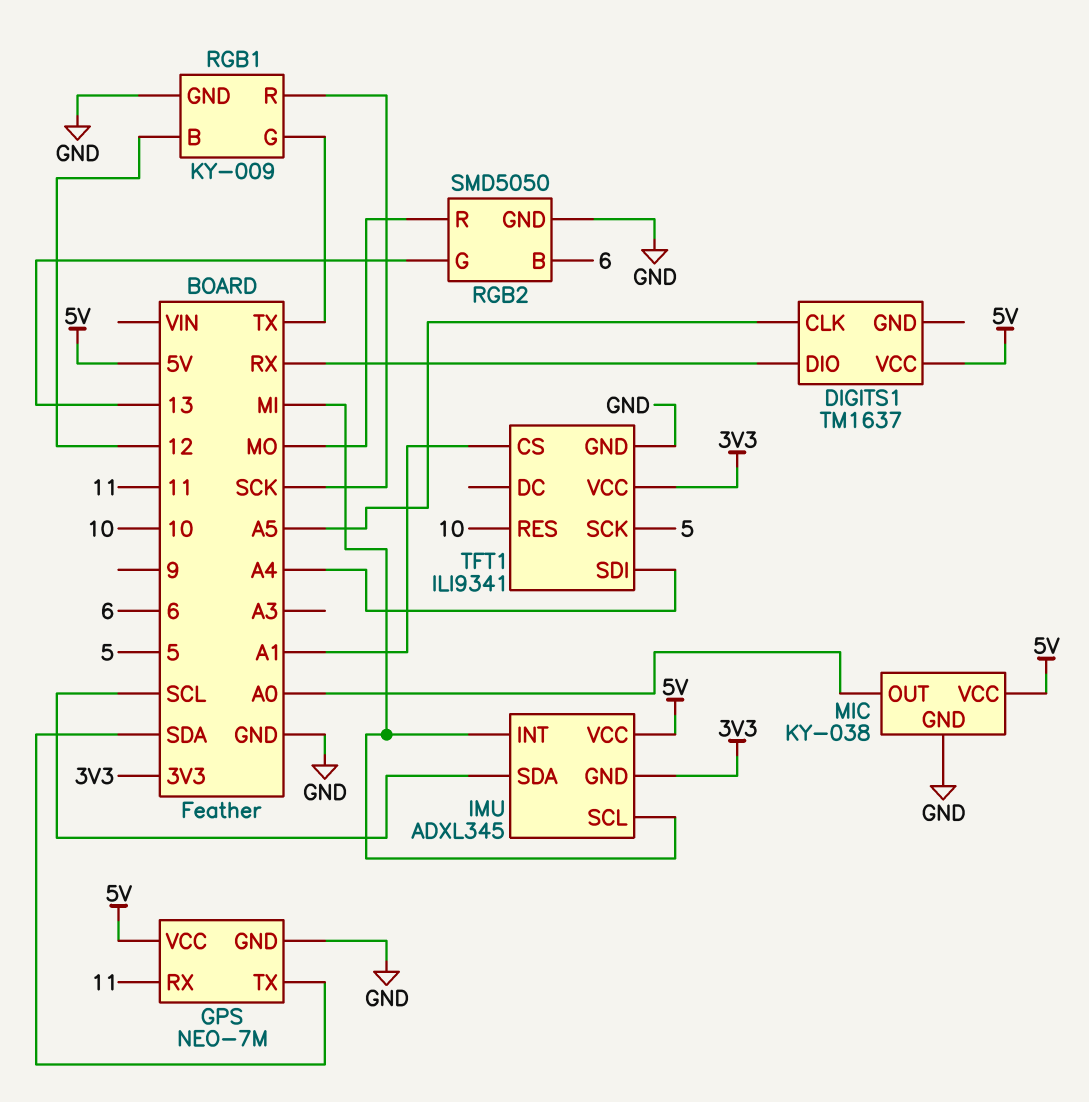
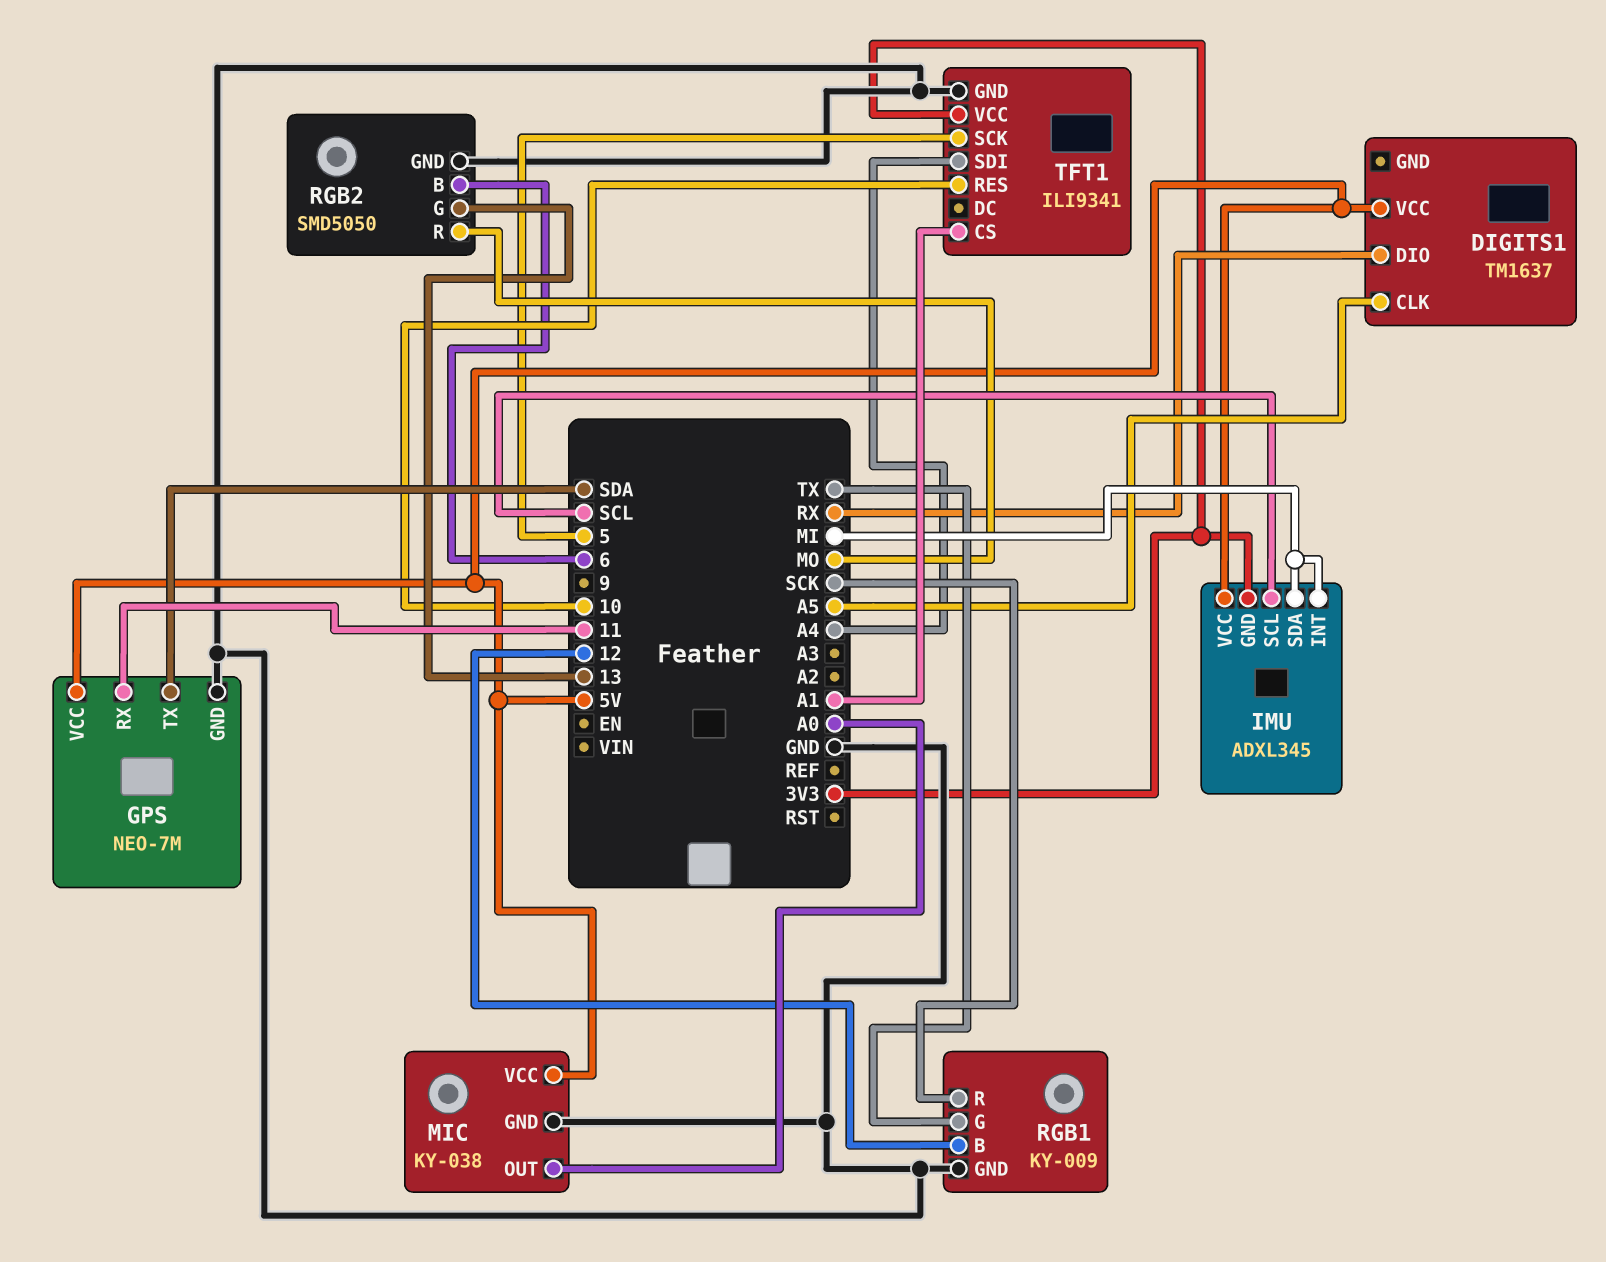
IMU pin SCL: MI -> SCL
IMU pin SDA: SCL -> MI

